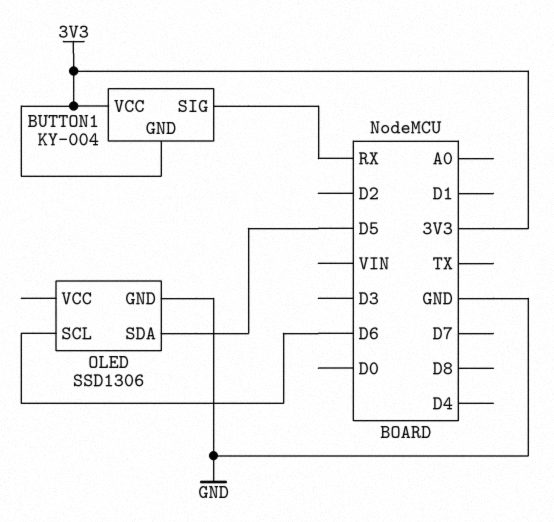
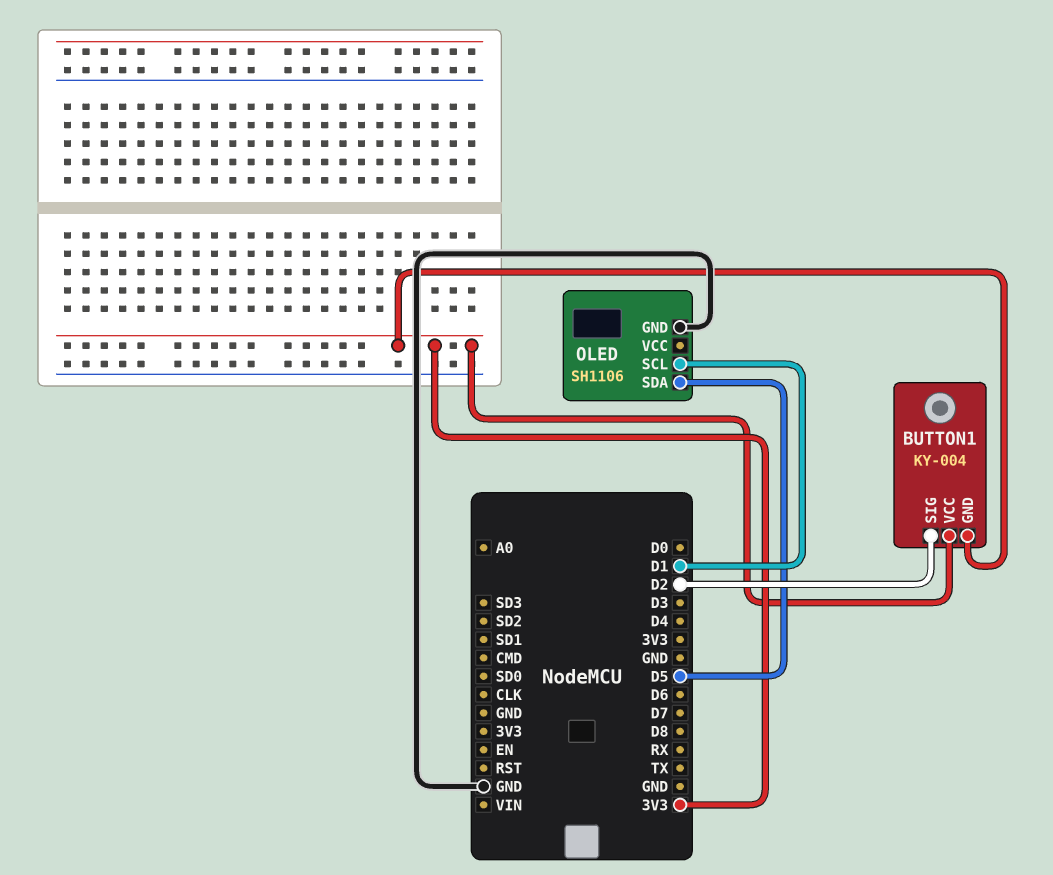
BUTTON1 pin SIG: RX -> D2
OLED: SSD1306 -> SH1106
OLED pin SCL: D6 -> D1

